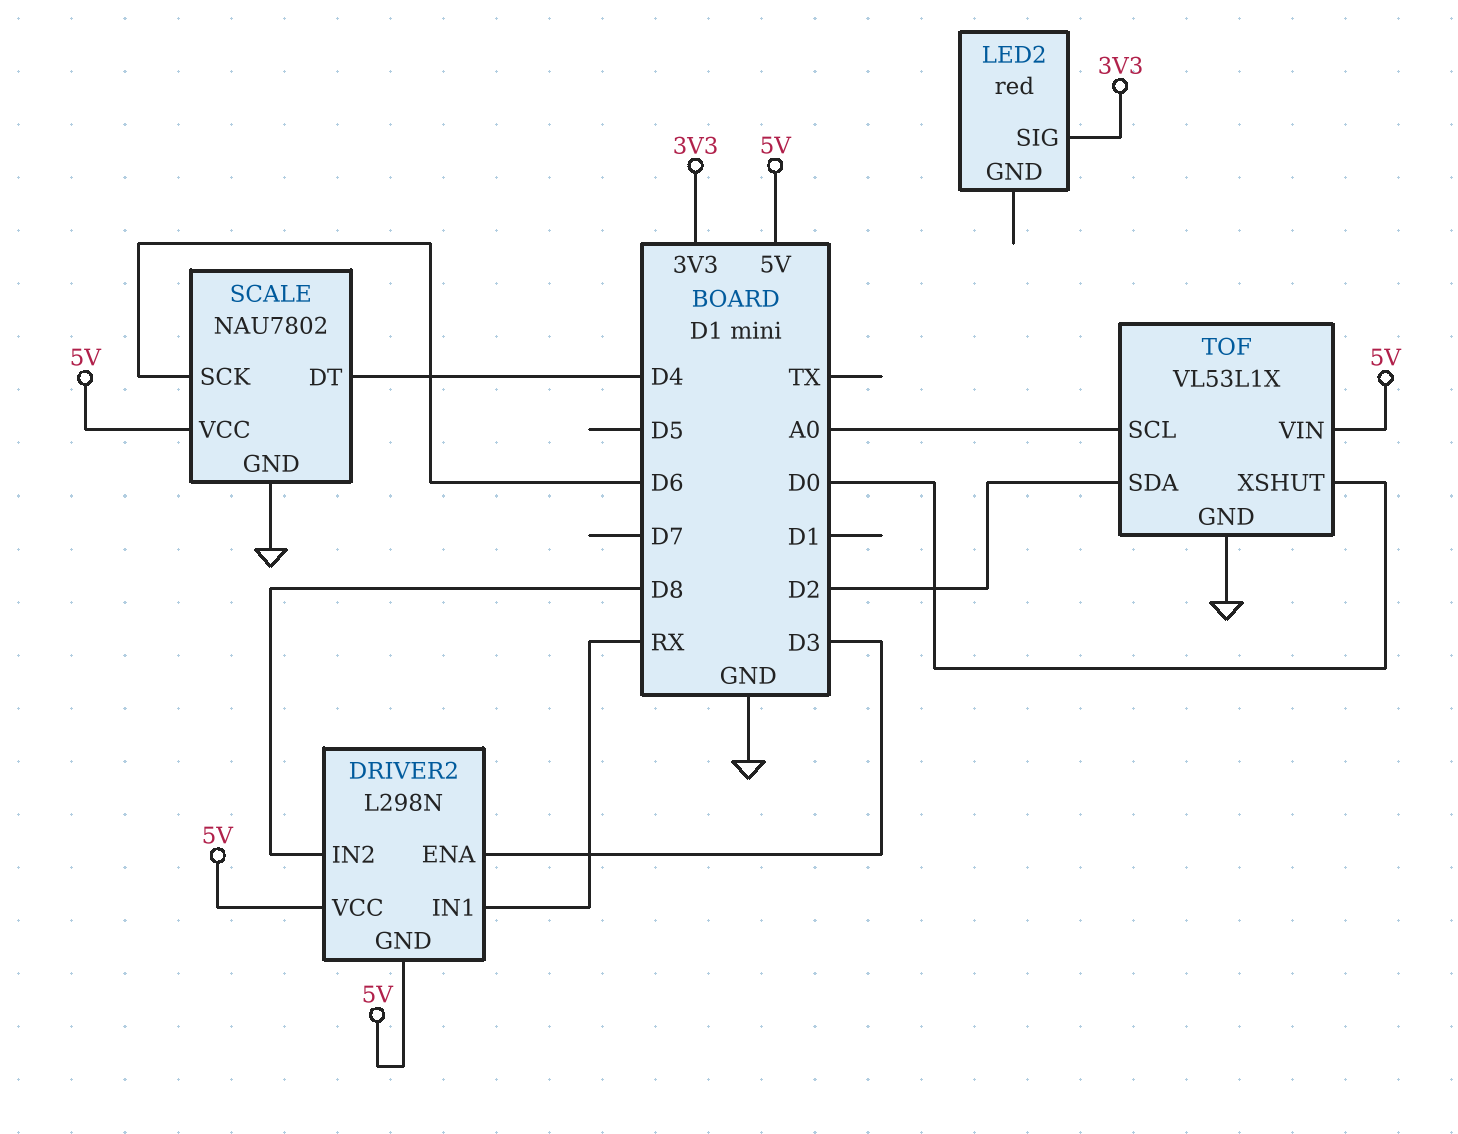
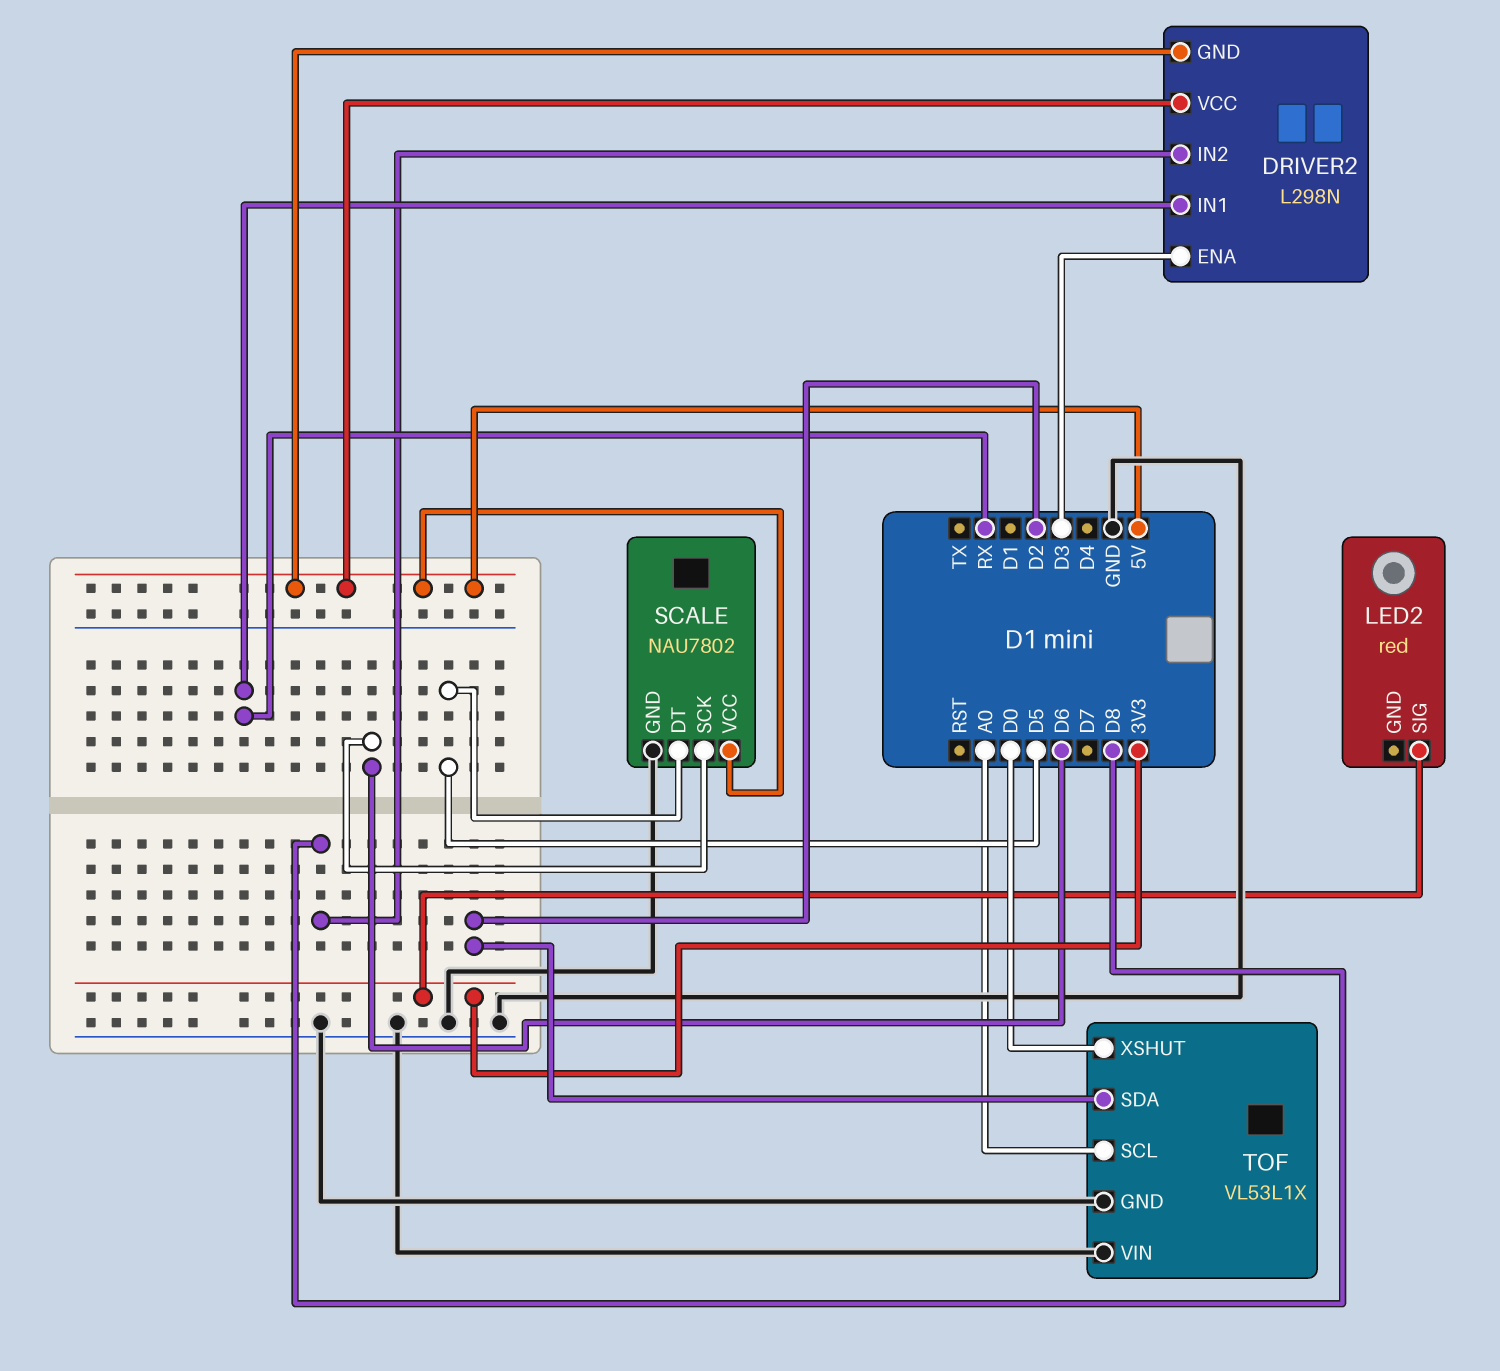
SCALE pin DT: D4 -> D5
TOF pin VIN: 5V -> GND

